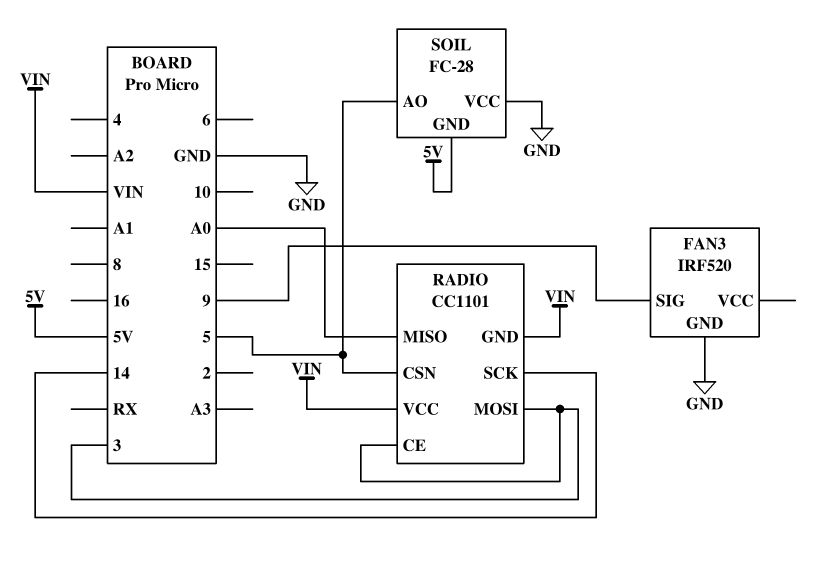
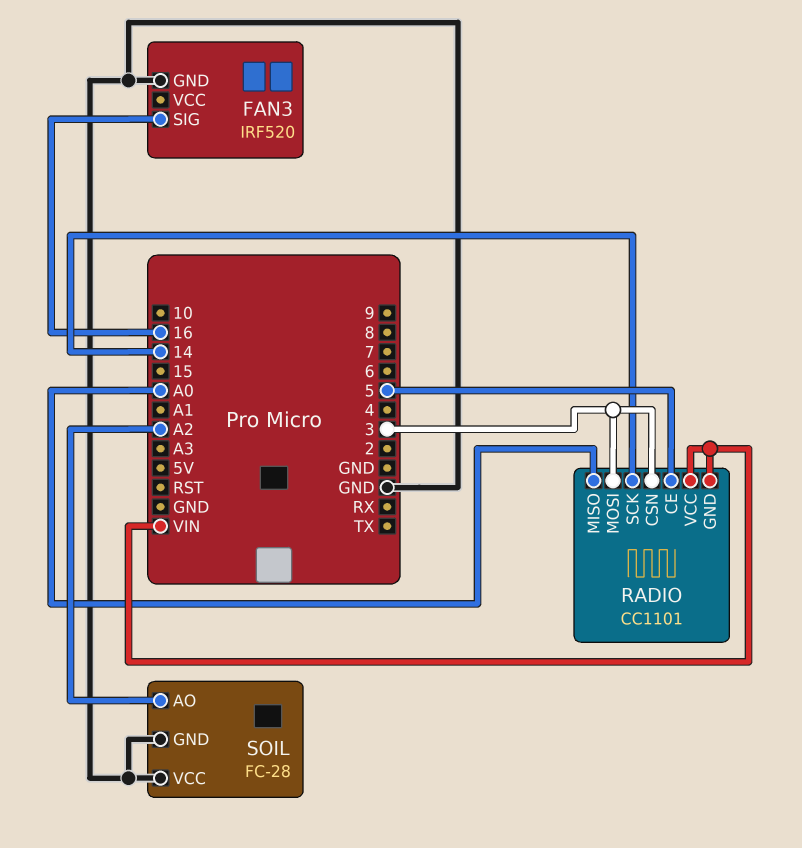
FAN3 pin SIG: 9 -> 16
RADIO pin CE: 3 -> 5
RADIO pin CSN: 5 -> 3
SOIL pin AO: 5 -> A2
SOIL pin GND: 5V -> GND

